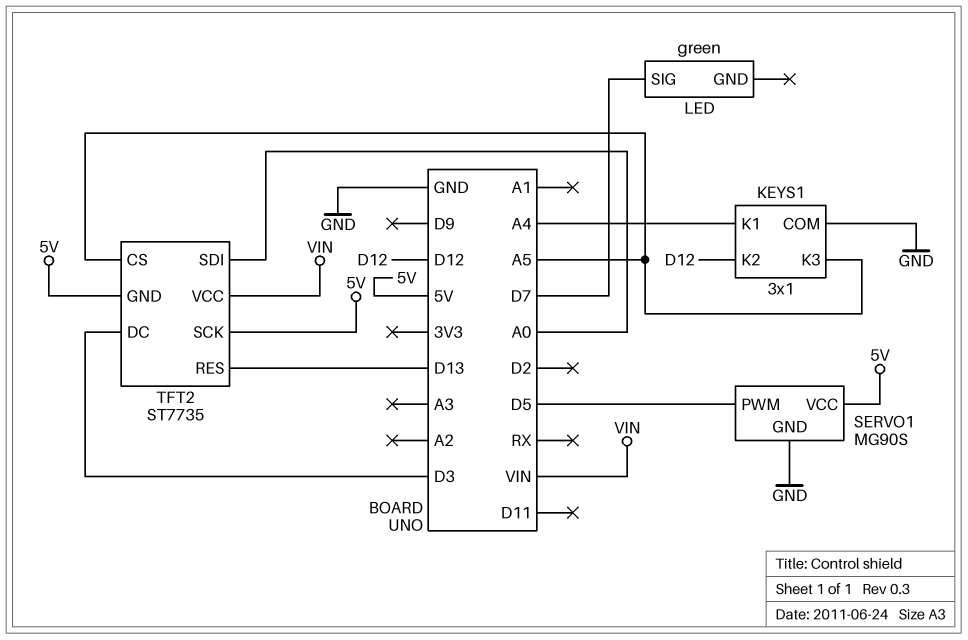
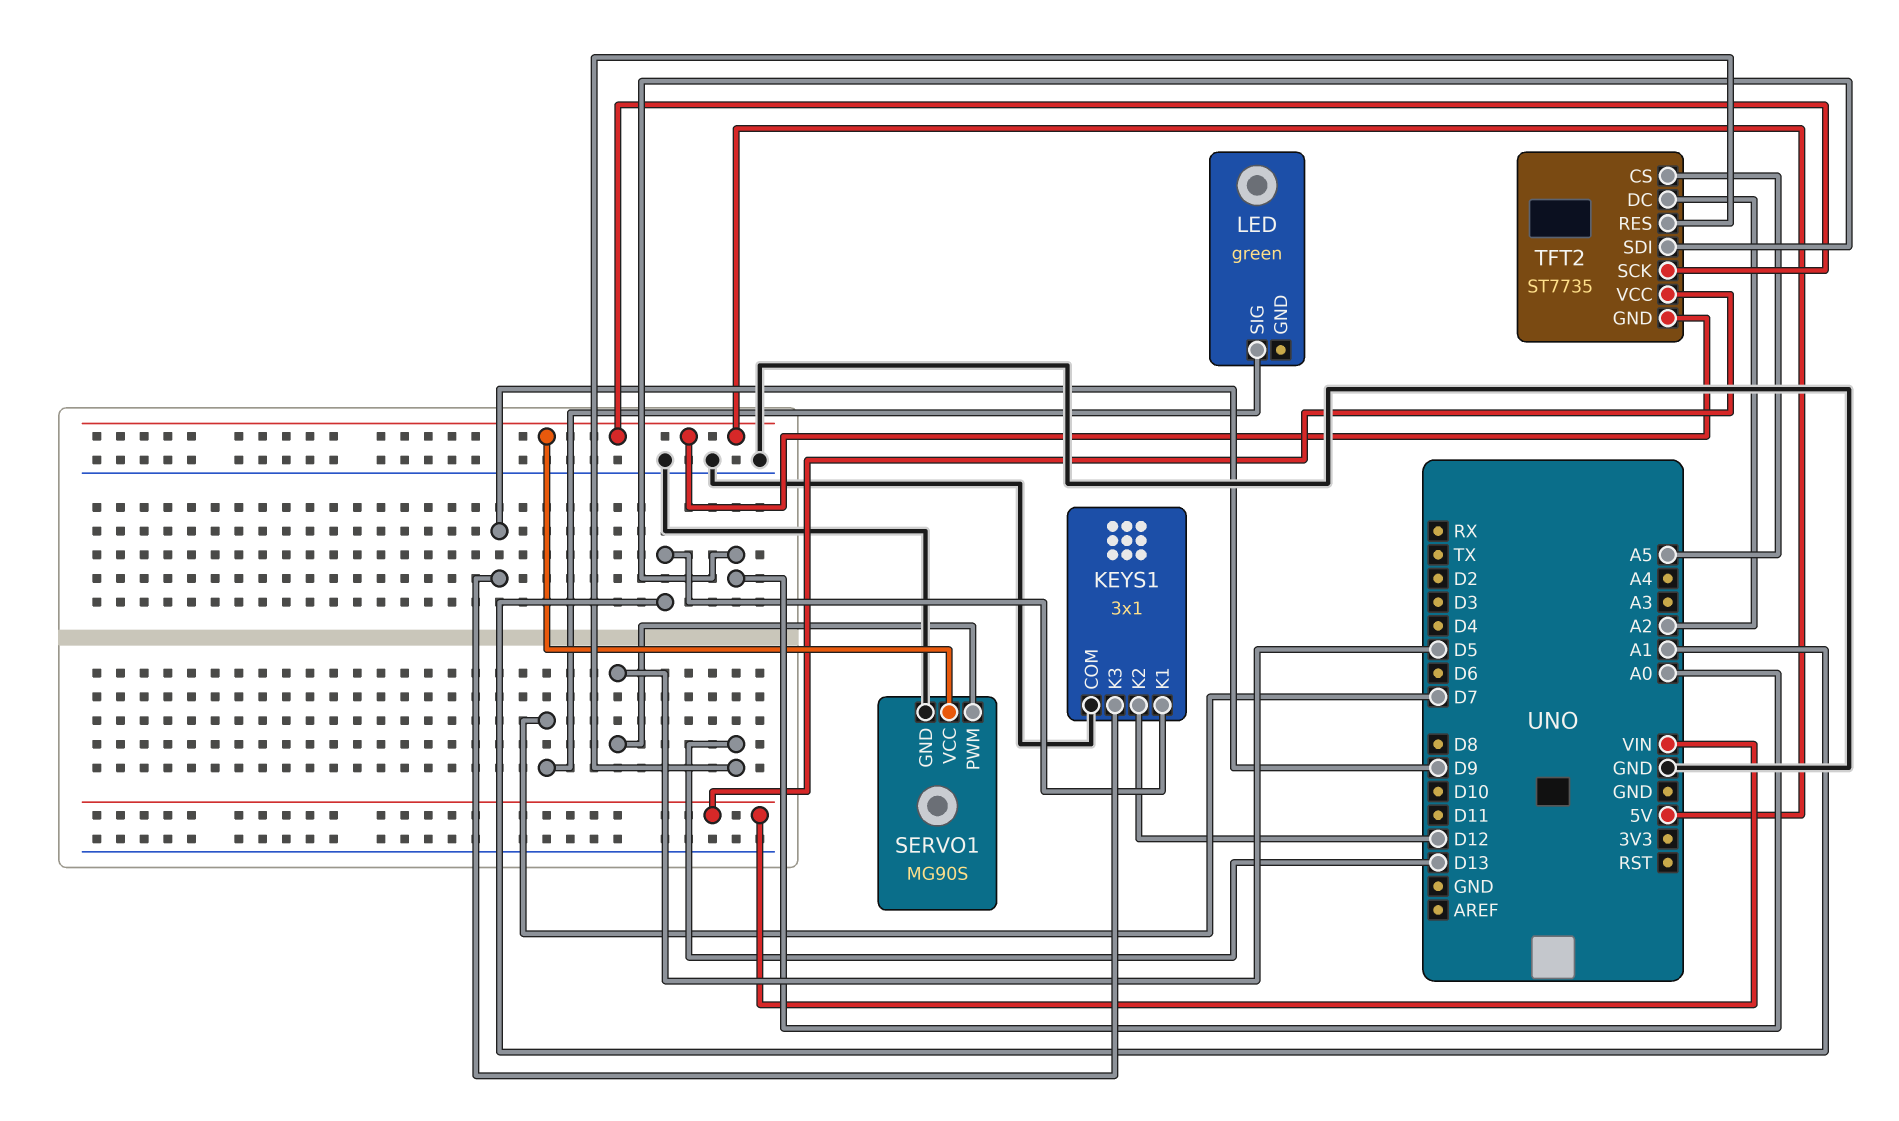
KEYS1 pin K1: A4 -> A1
KEYS1 pin K3: A5 -> D9
TFT2 pin DC: D3 -> A2

